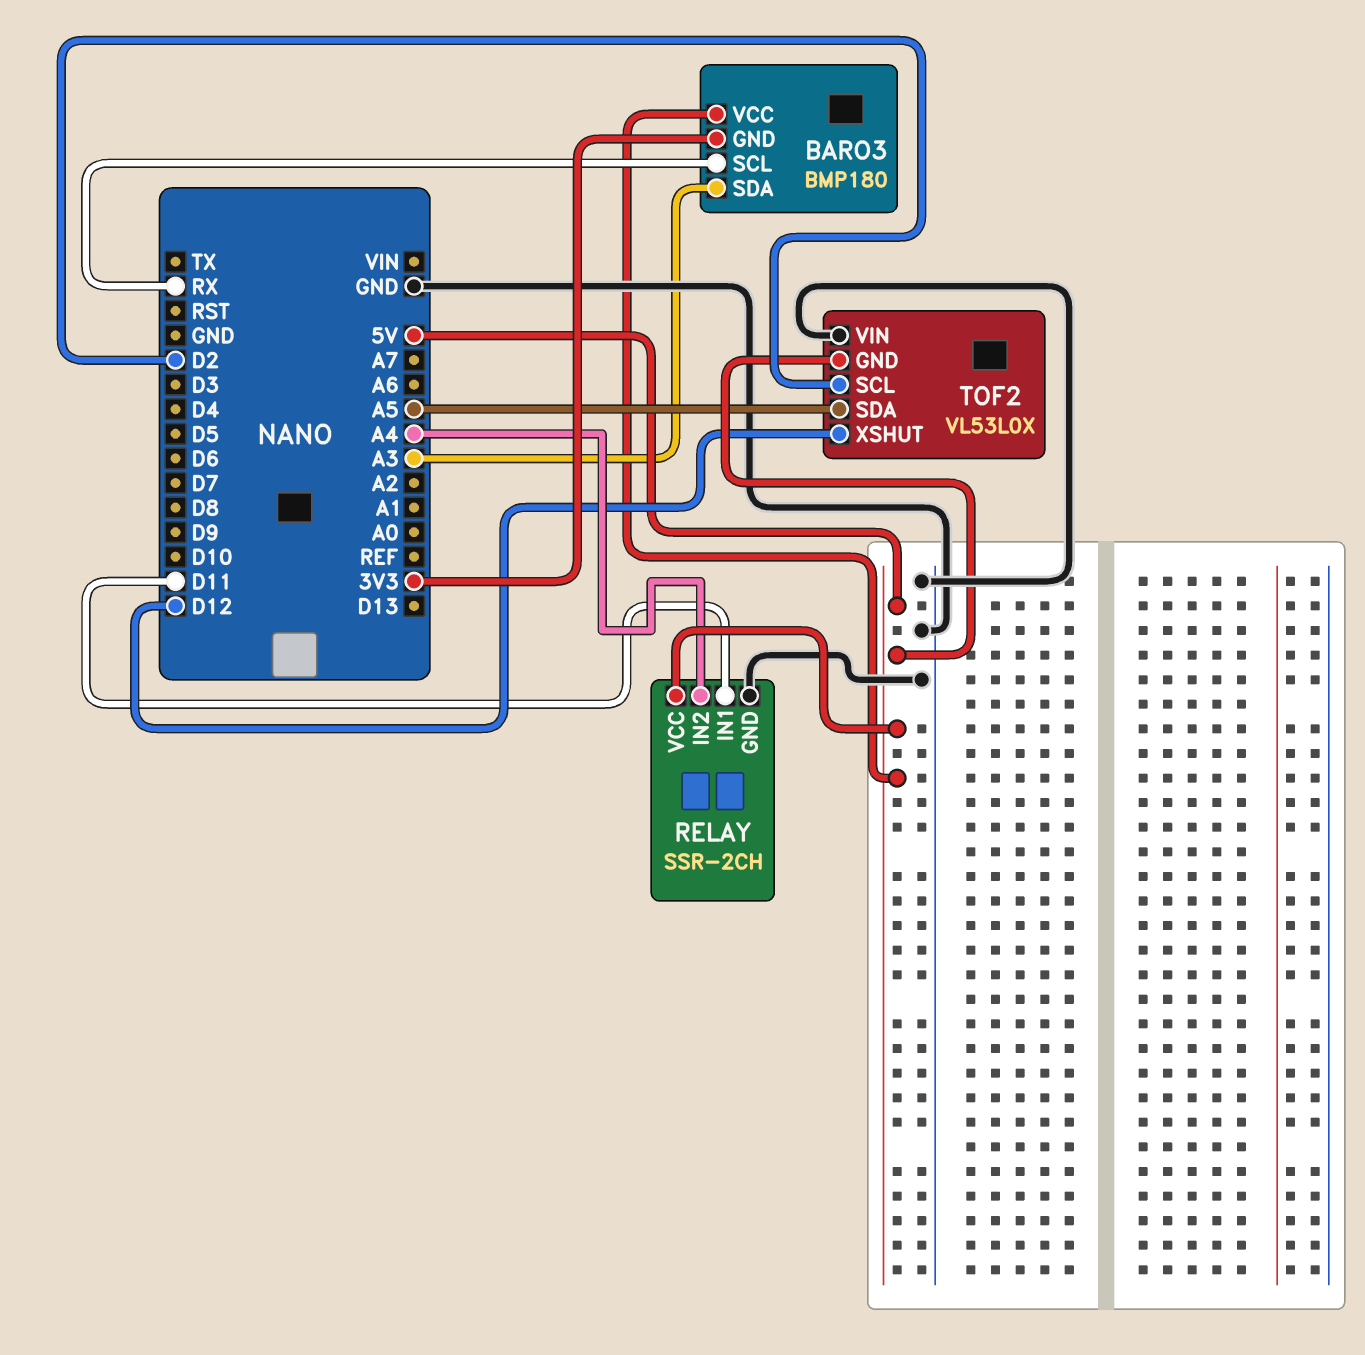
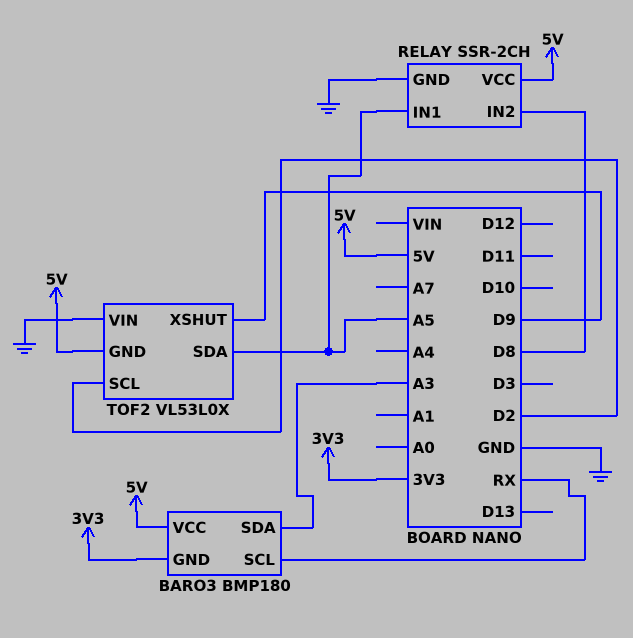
RELAY pin IN1: D11 -> A5
RELAY pin IN2: A4 -> D8
TOF2 pin XSHUT: D12 -> D9

